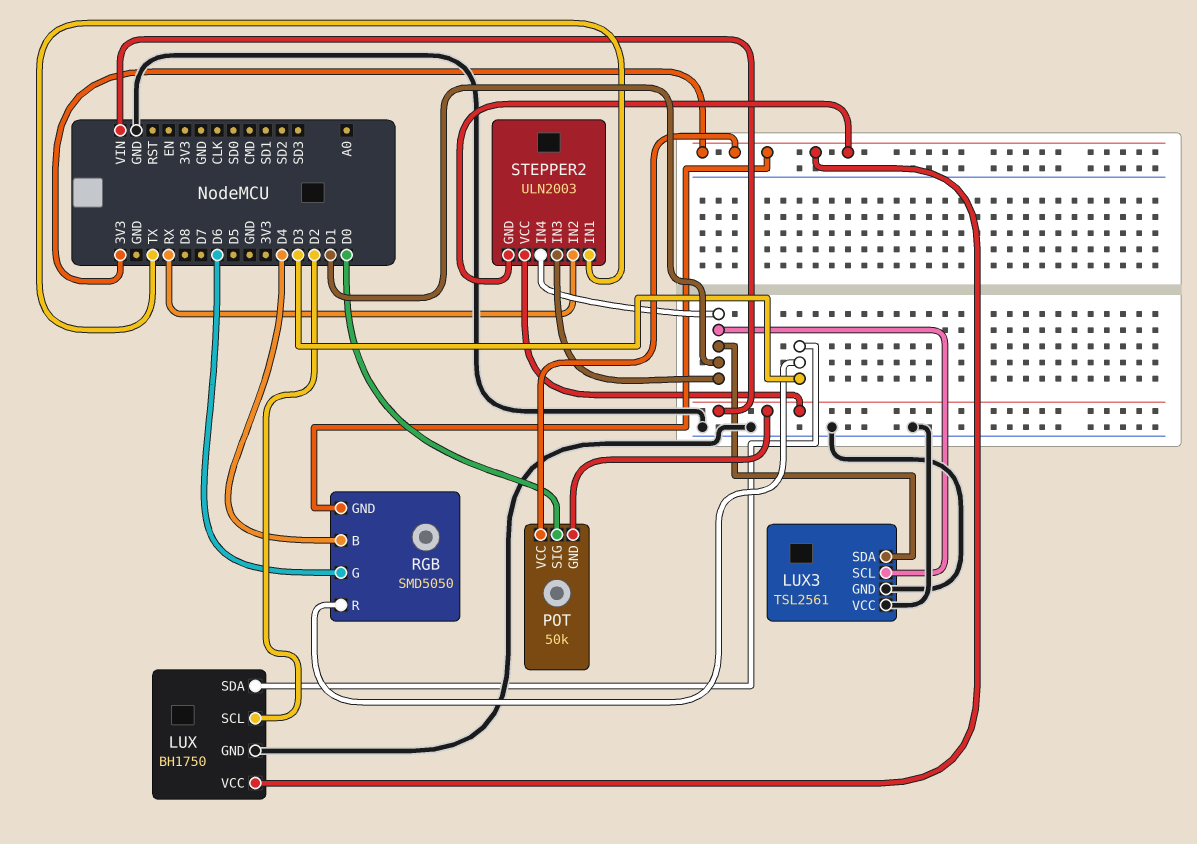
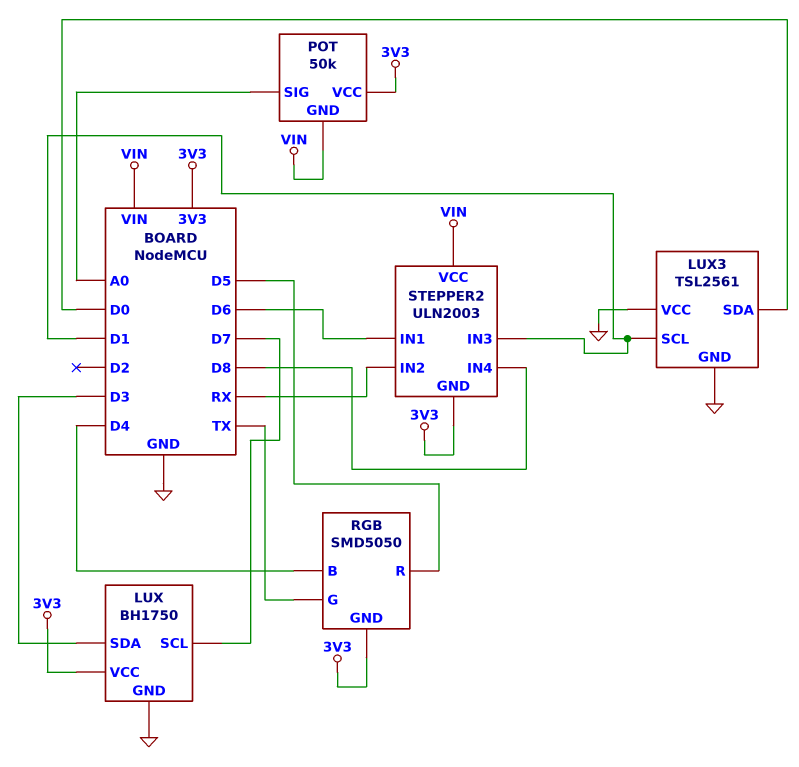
LUX pin SCL: D2 -> D7
LUX3 pin SDA: D1 -> D0
POT pin SIG: D0 -> A0
RGB pin G: D6 -> TX
RGB pin R: D3 -> D5
STEPPER2 pin IN1: TX -> D6
STEPPER2 pin IN4: D1 -> D8

